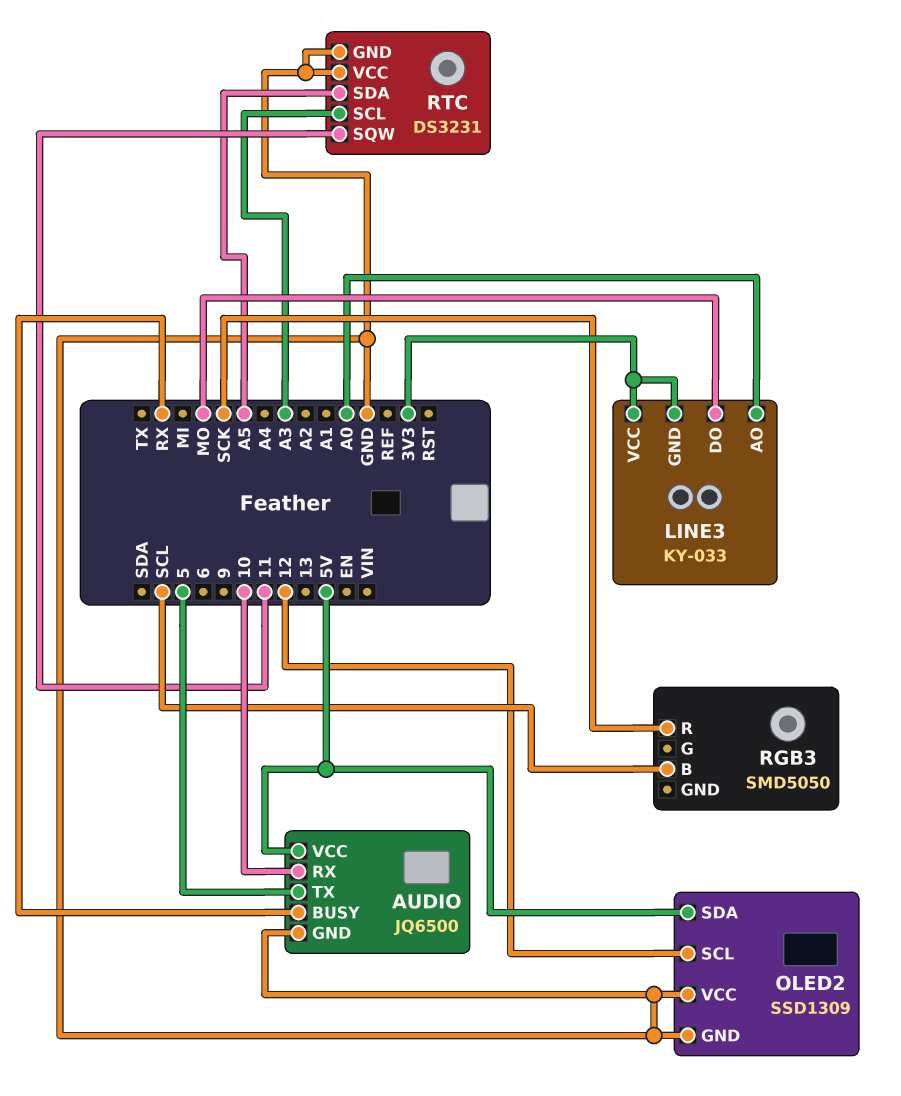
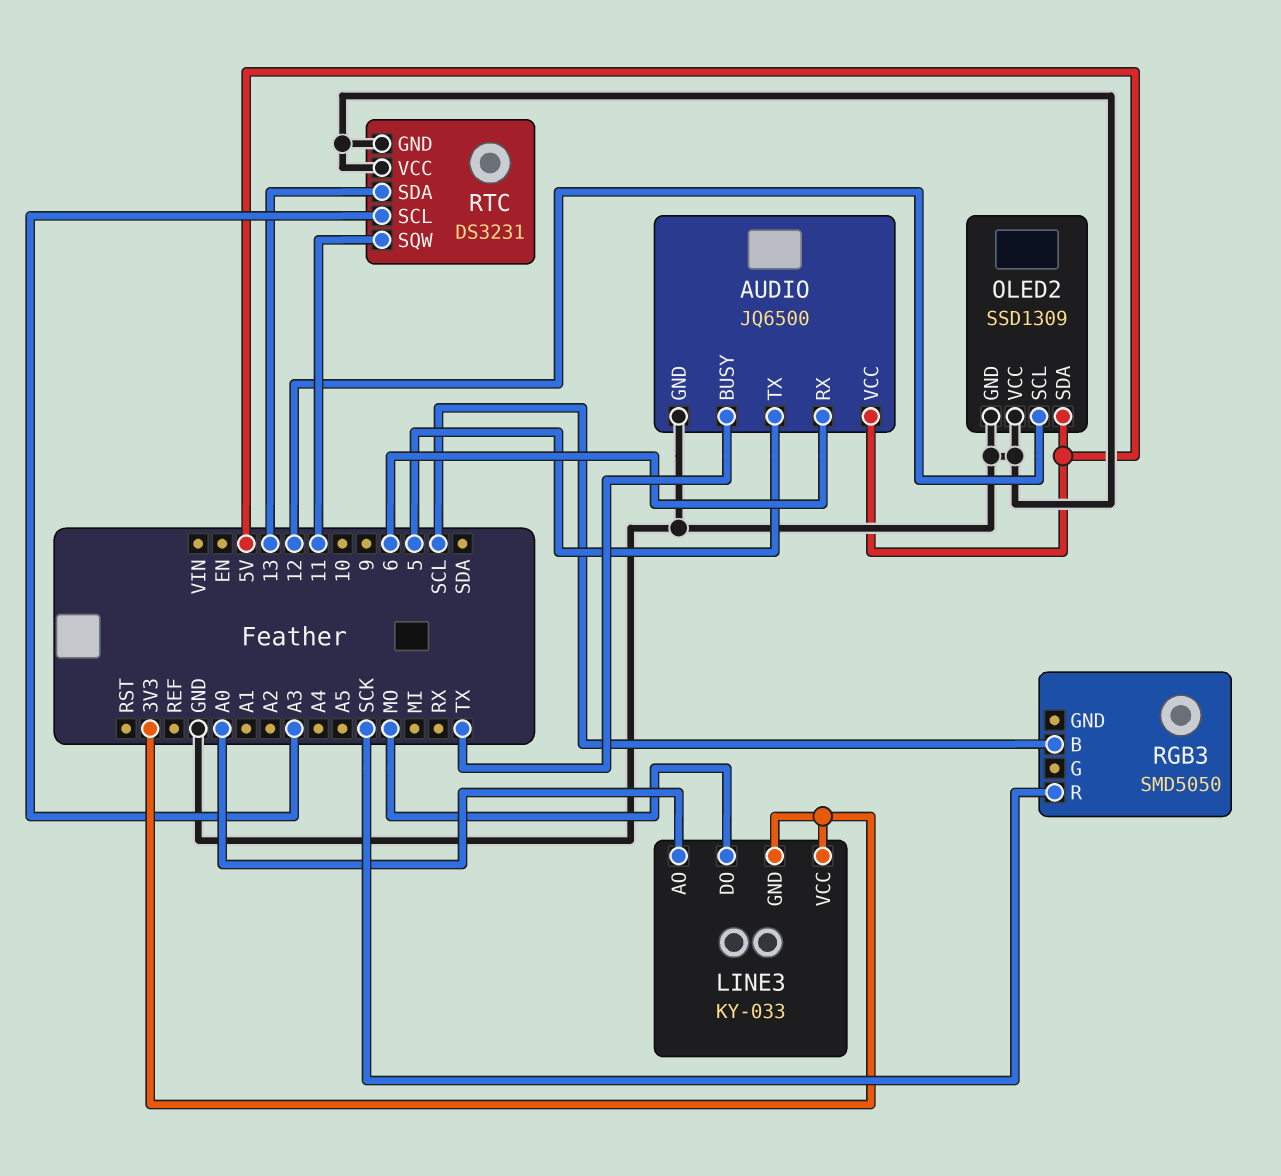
AUDIO pin BUSY: RX -> TX
AUDIO pin RX: 10 -> 6
RTC pin SDA: A5 -> 13

